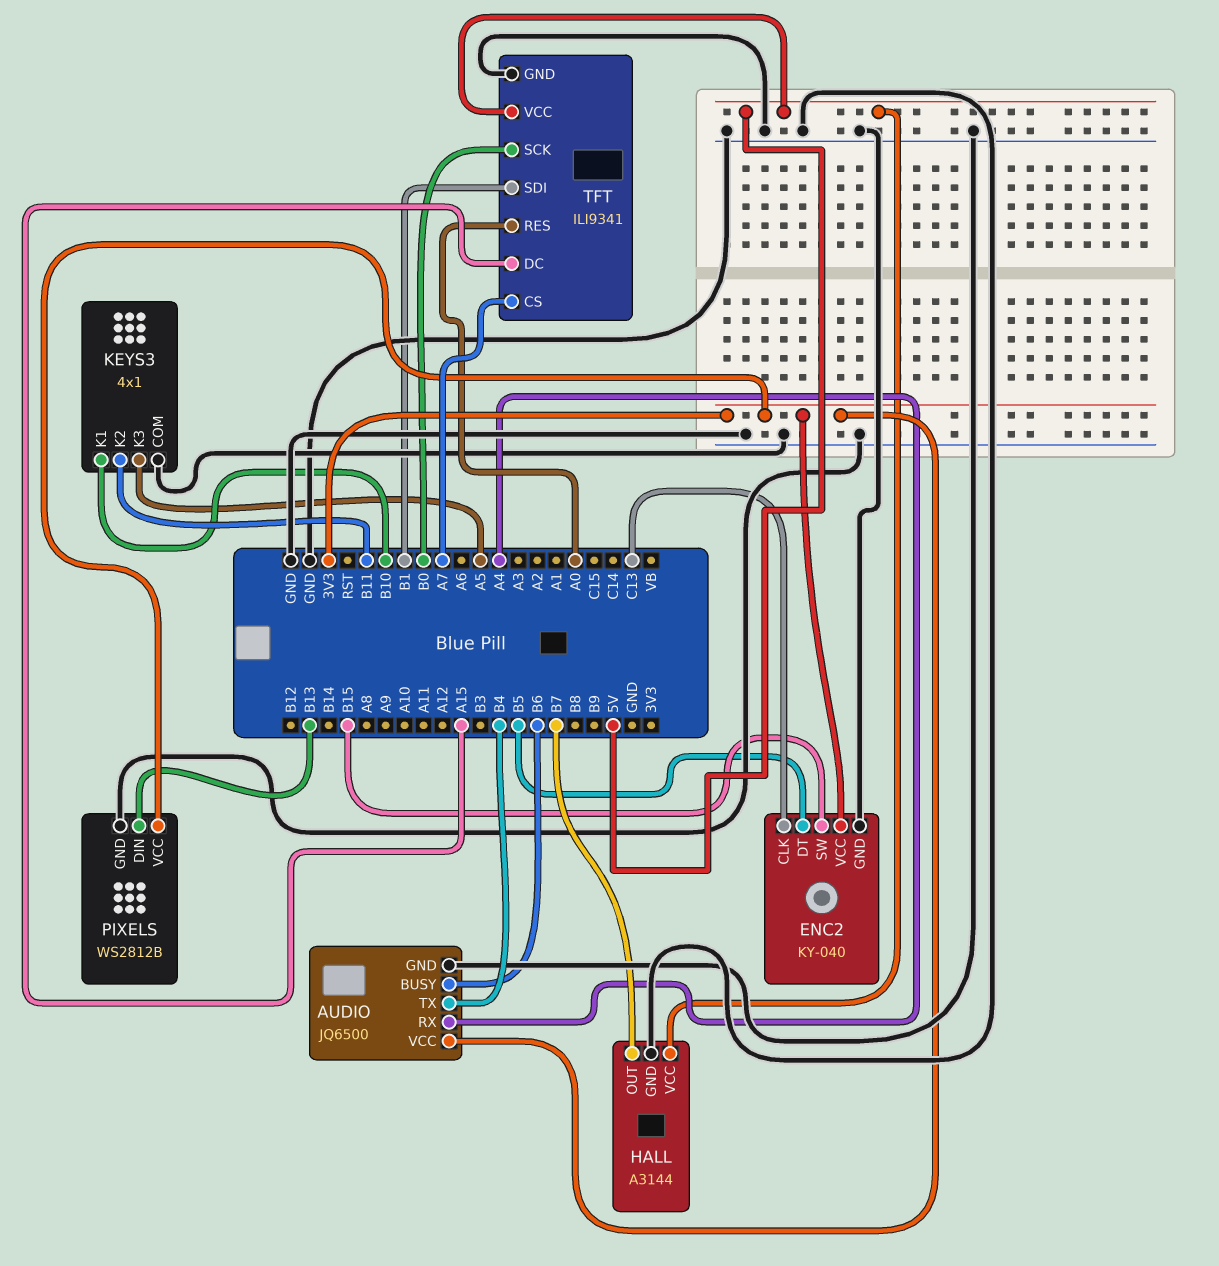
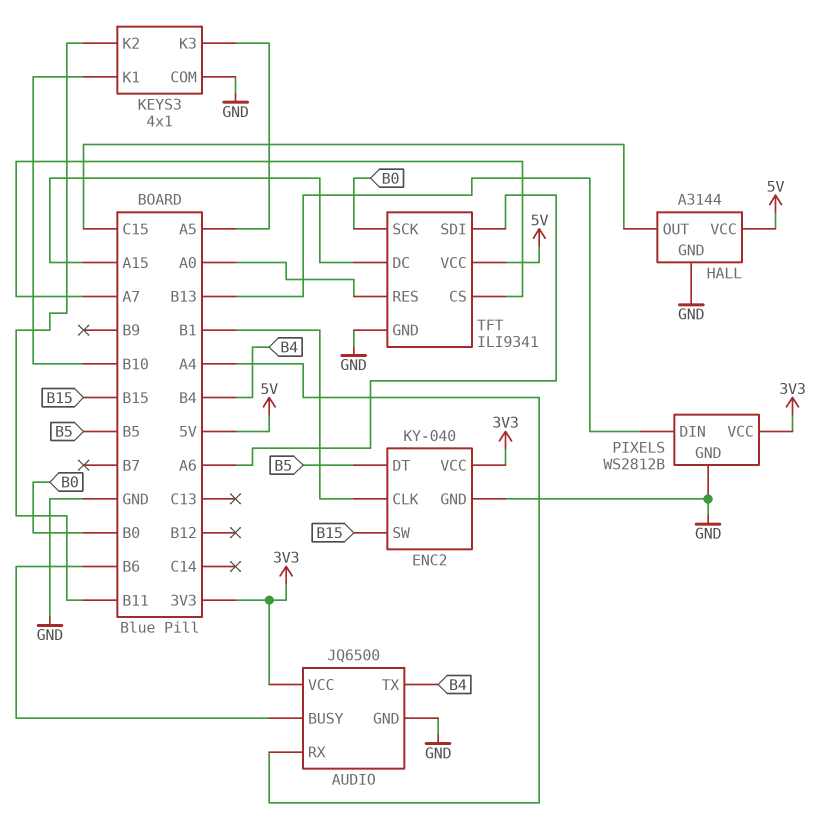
ENC2 pin CLK: C13 -> B1
HALL pin OUT: B7 -> C15
TFT pin SDI: B1 -> A6

